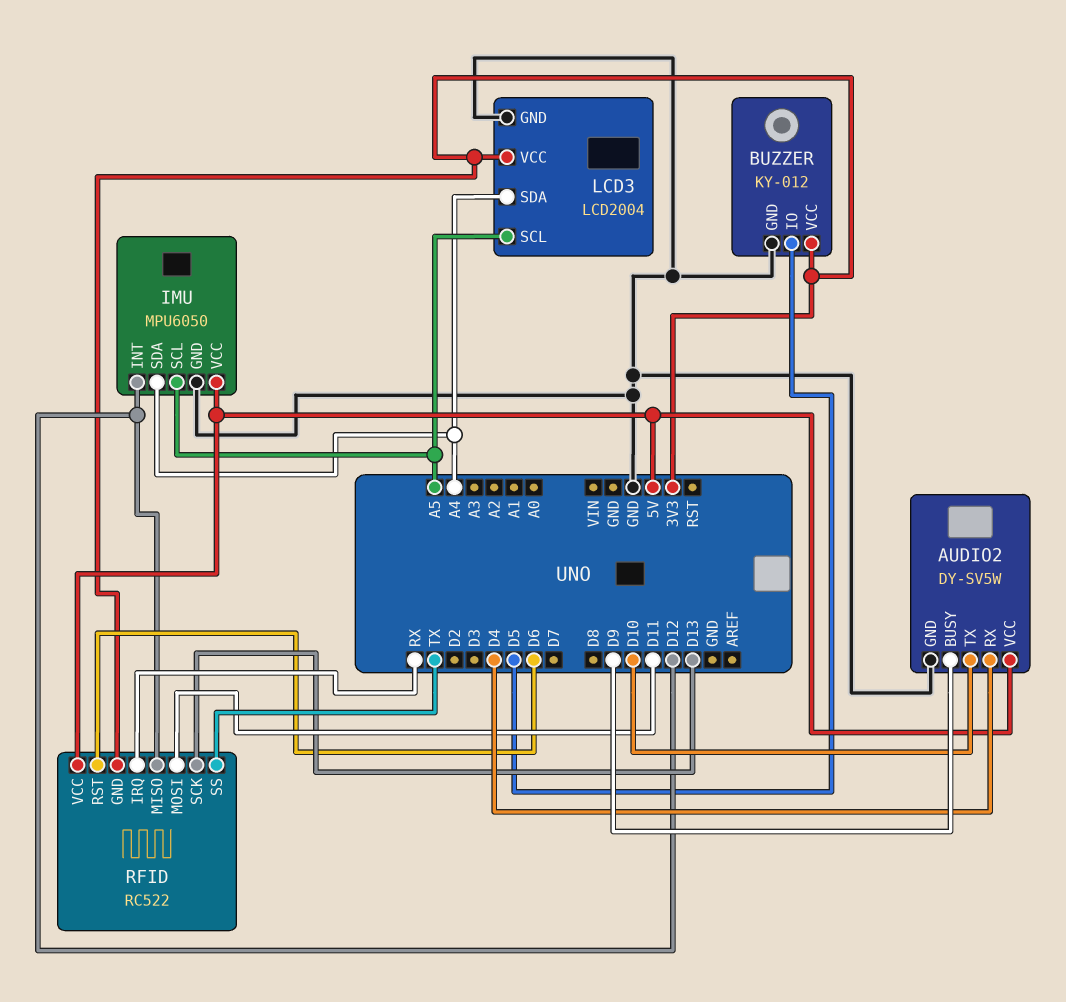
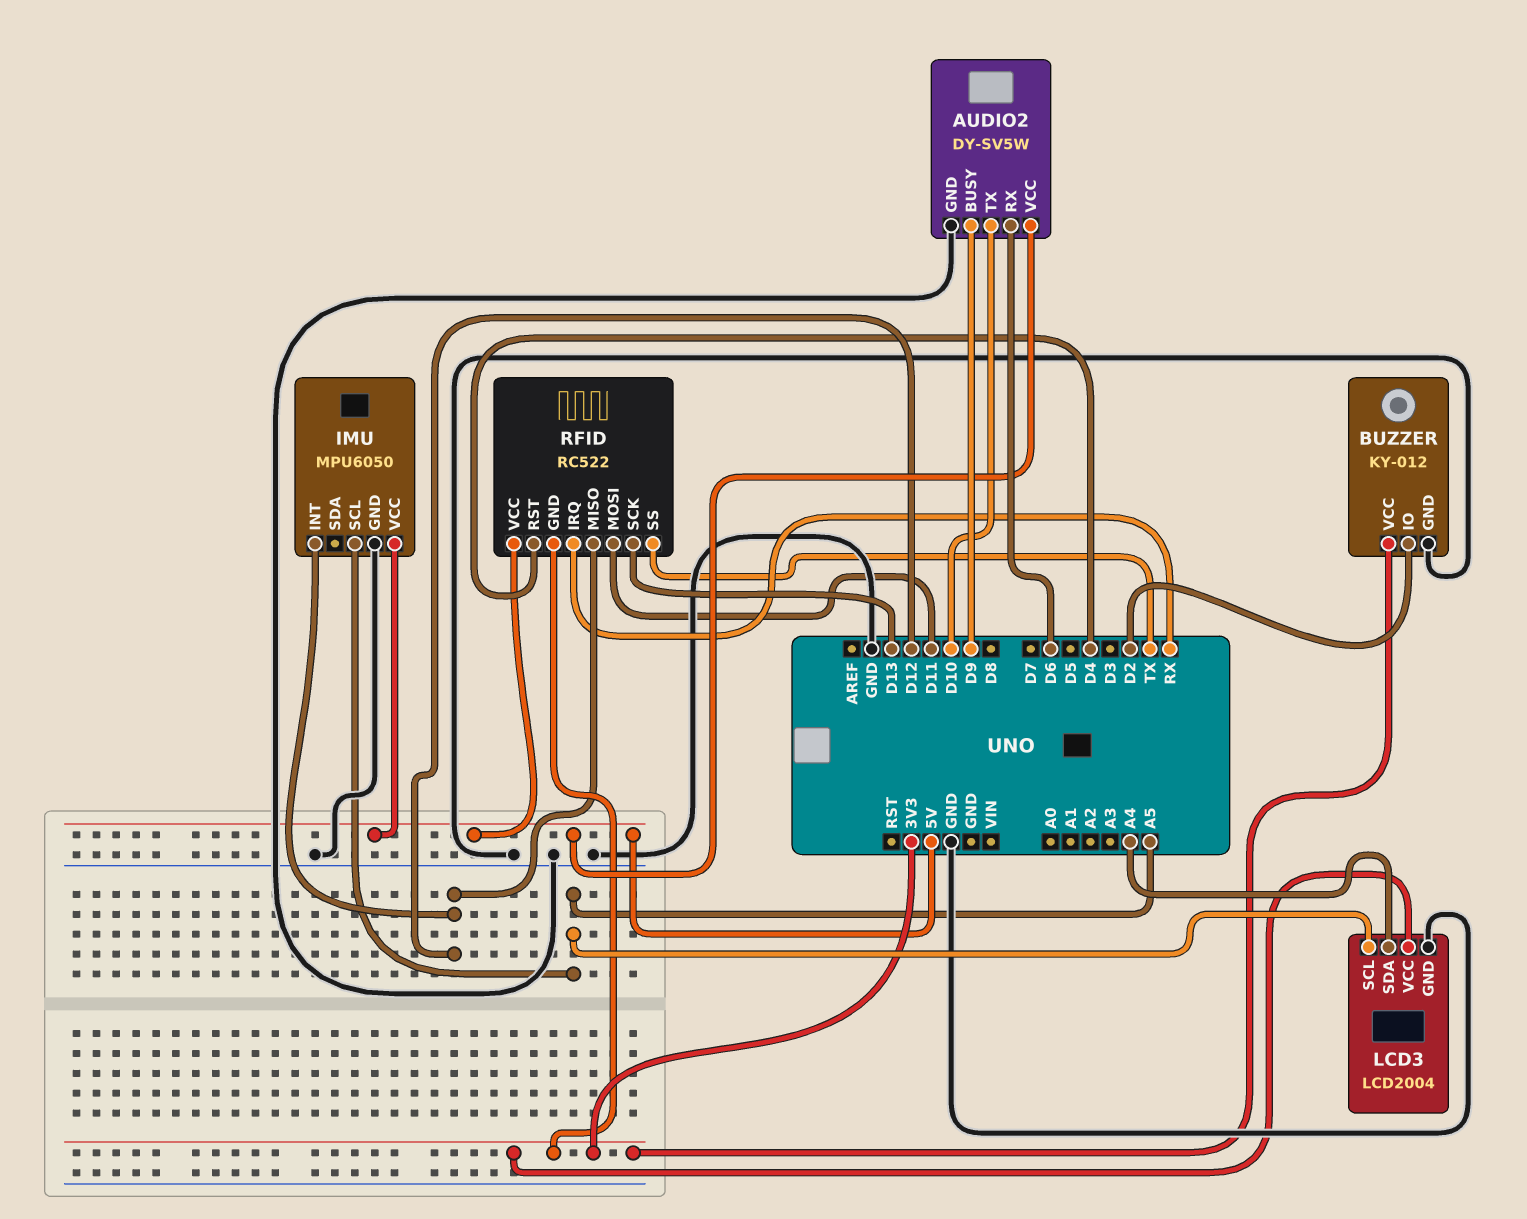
AUDIO2 pin RX: D4 -> D6
BUZZER pin IO: D5 -> D2
IMU pin SDA: A4 -> none
RFID pin RST: D6 -> D4

